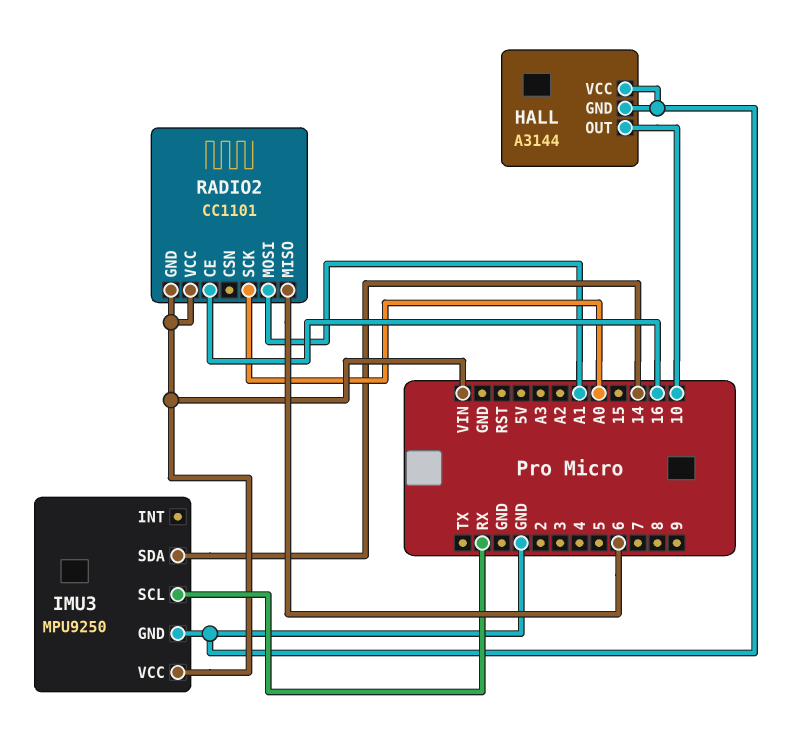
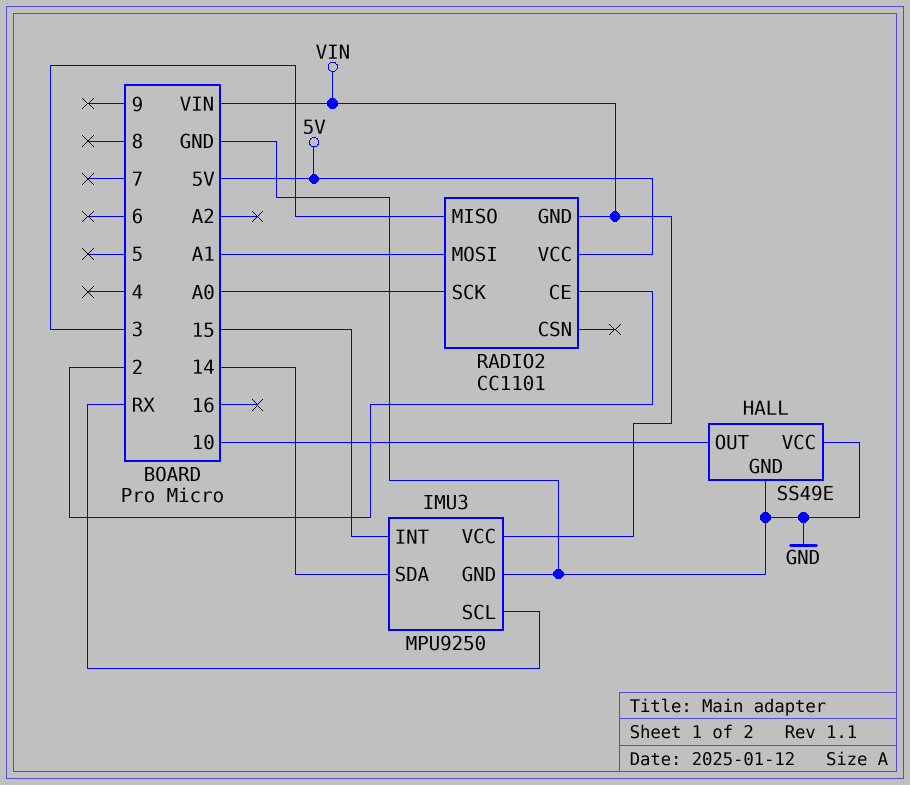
HALL: A3144 -> SS49E
IMU3 pin INT: none -> 15
RADIO2 pin CE: 16 -> 2
RADIO2 pin MISO: 6 -> 3
RADIO2 pin VCC: VIN -> 5V

